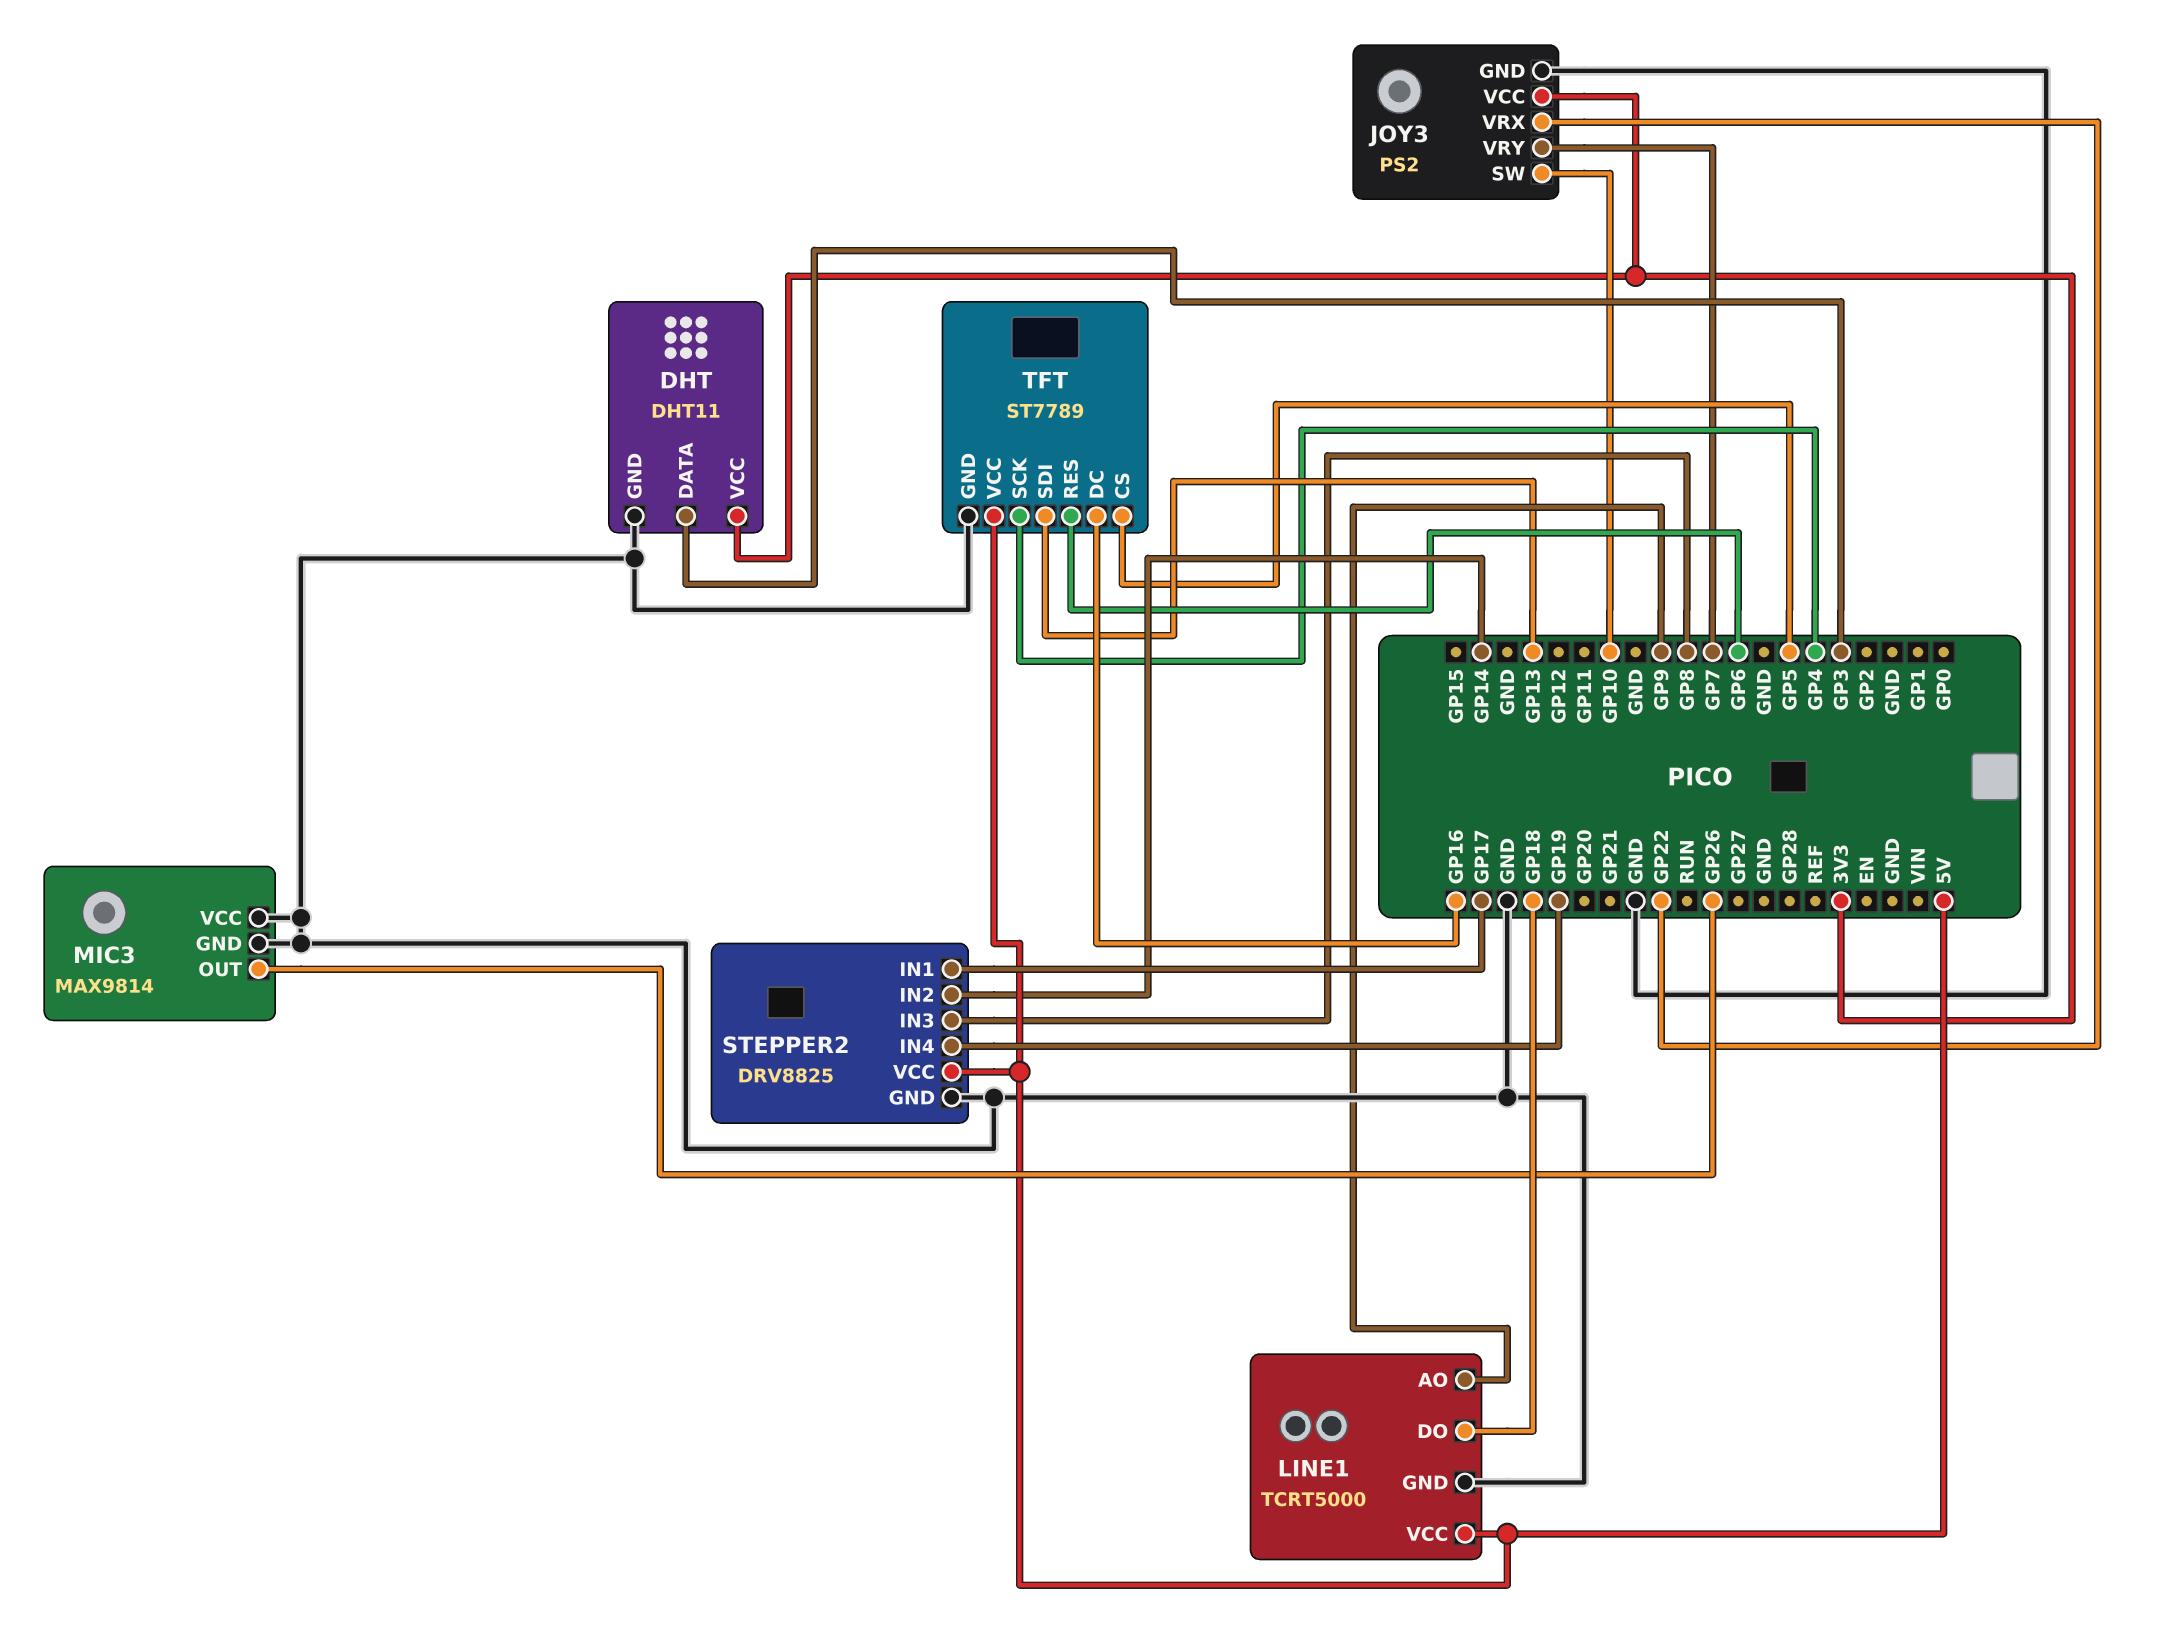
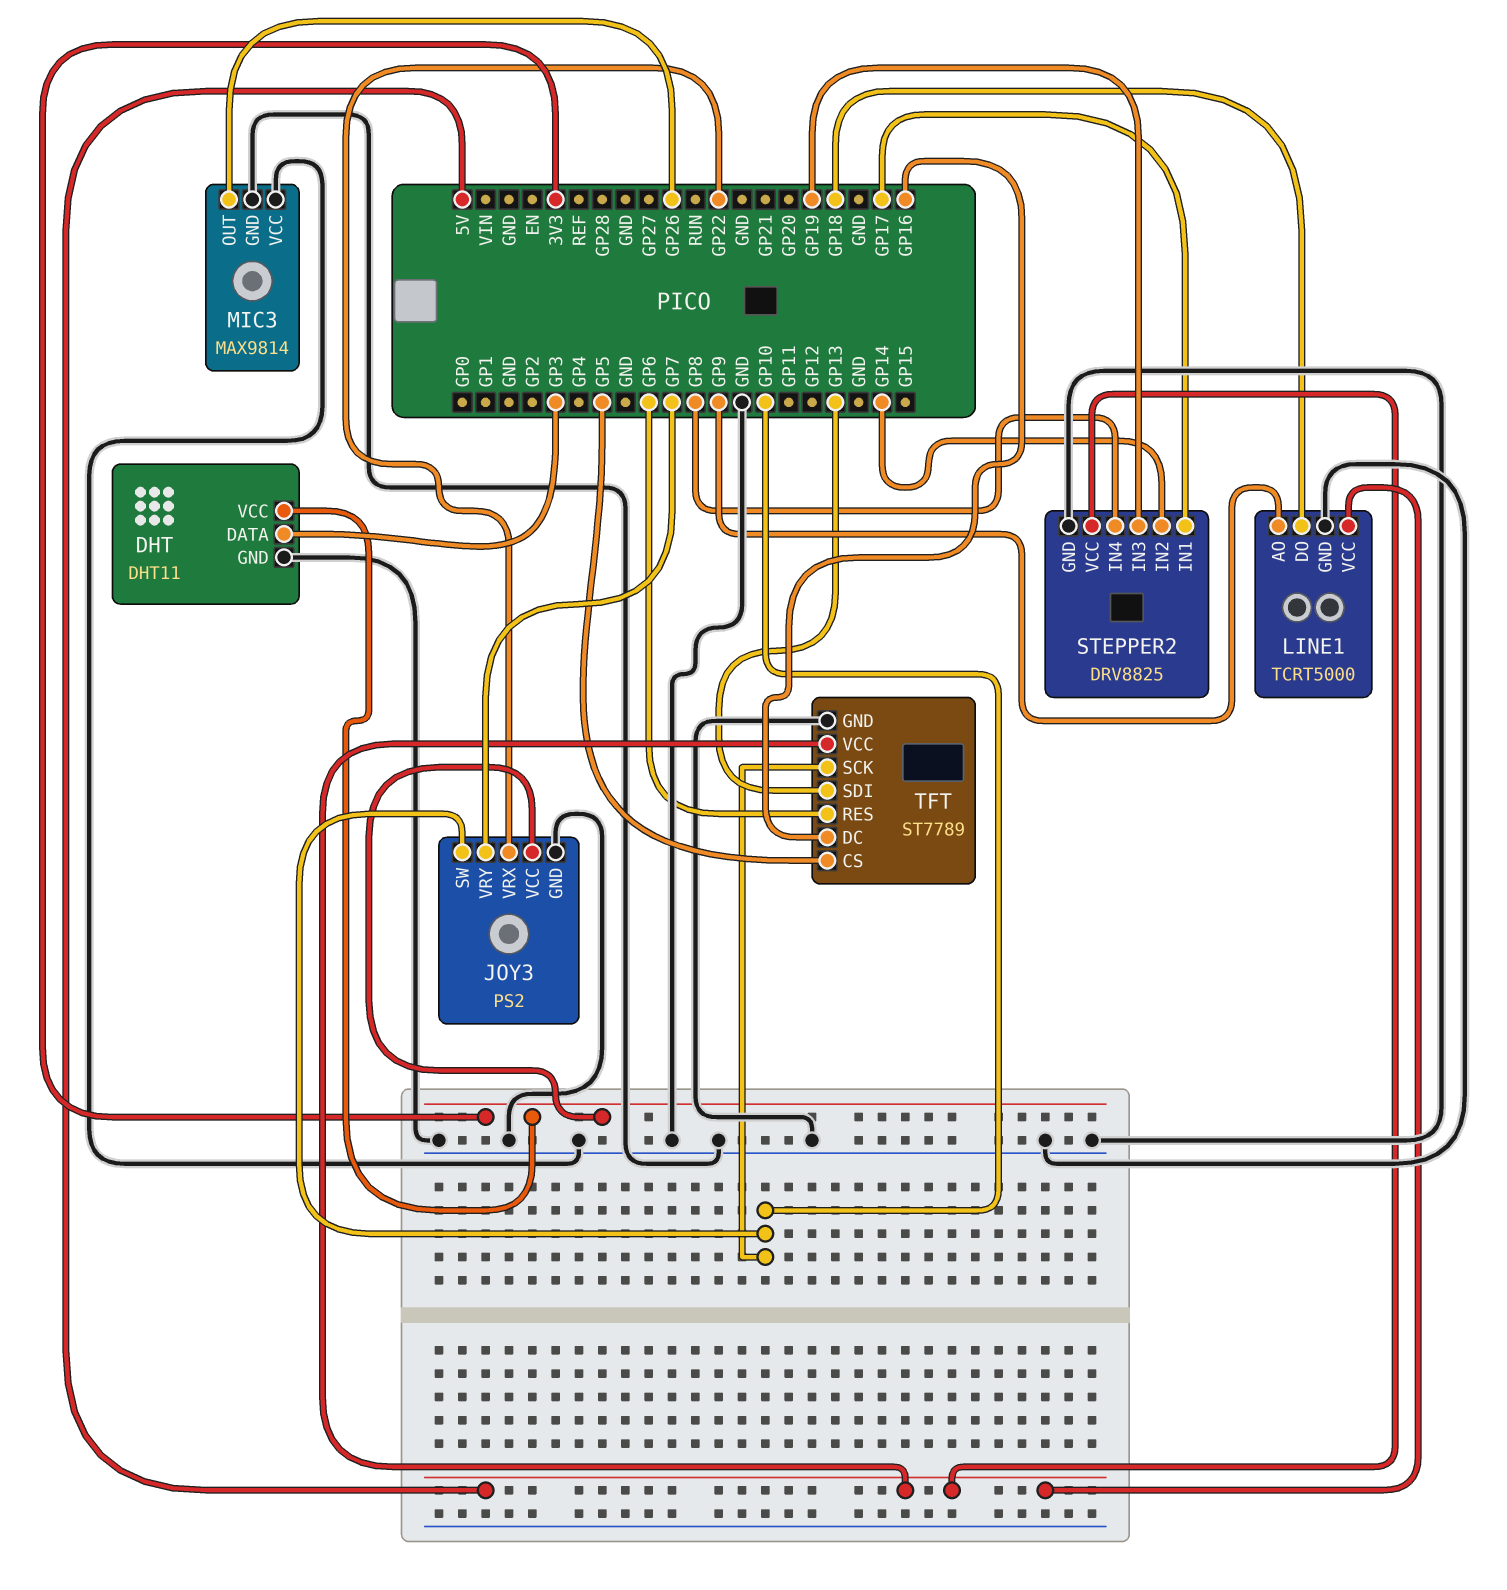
STEPPER2 pin IN3: GP8 -> GP19
STEPPER2 pin IN4: GP19 -> GP8
TFT pin SCK: GP4 -> GP10

